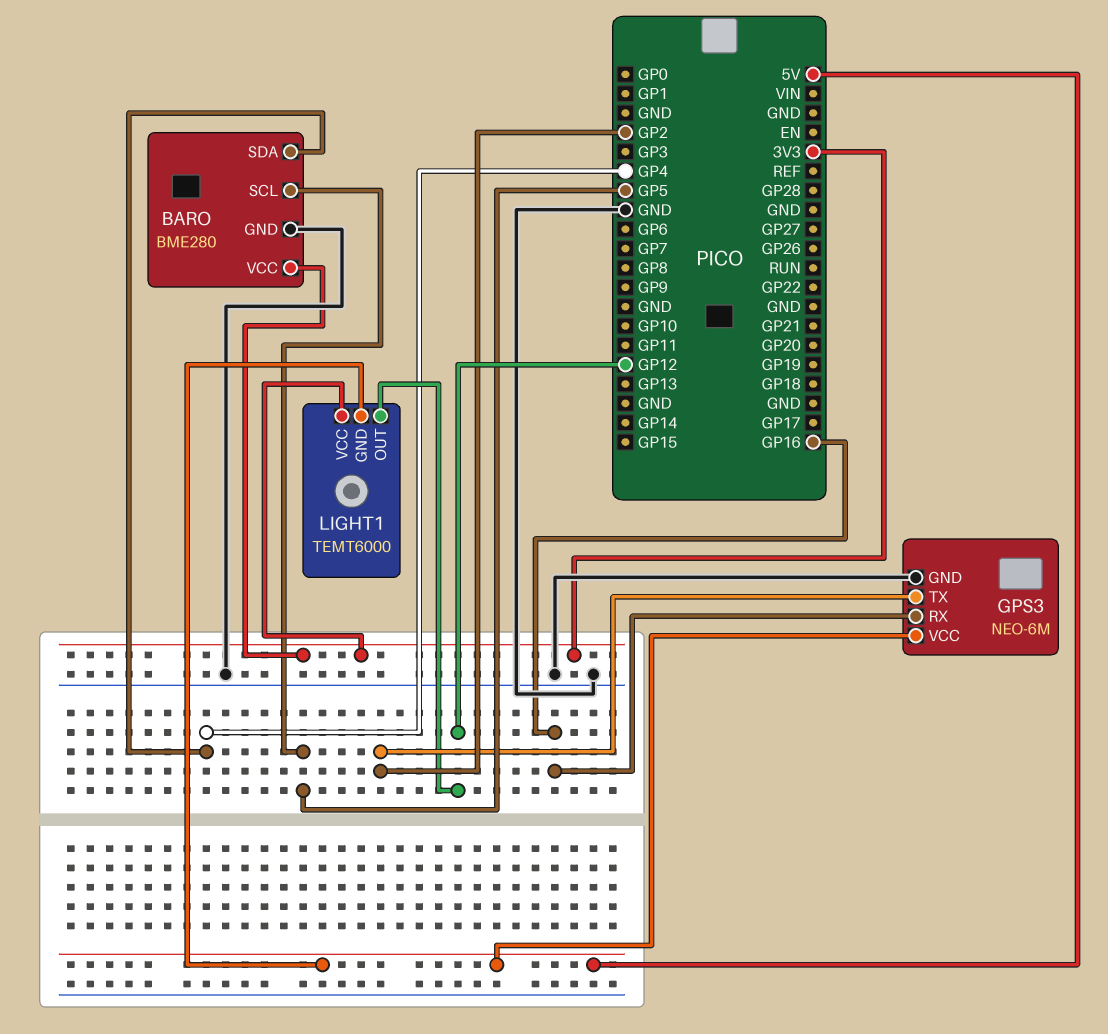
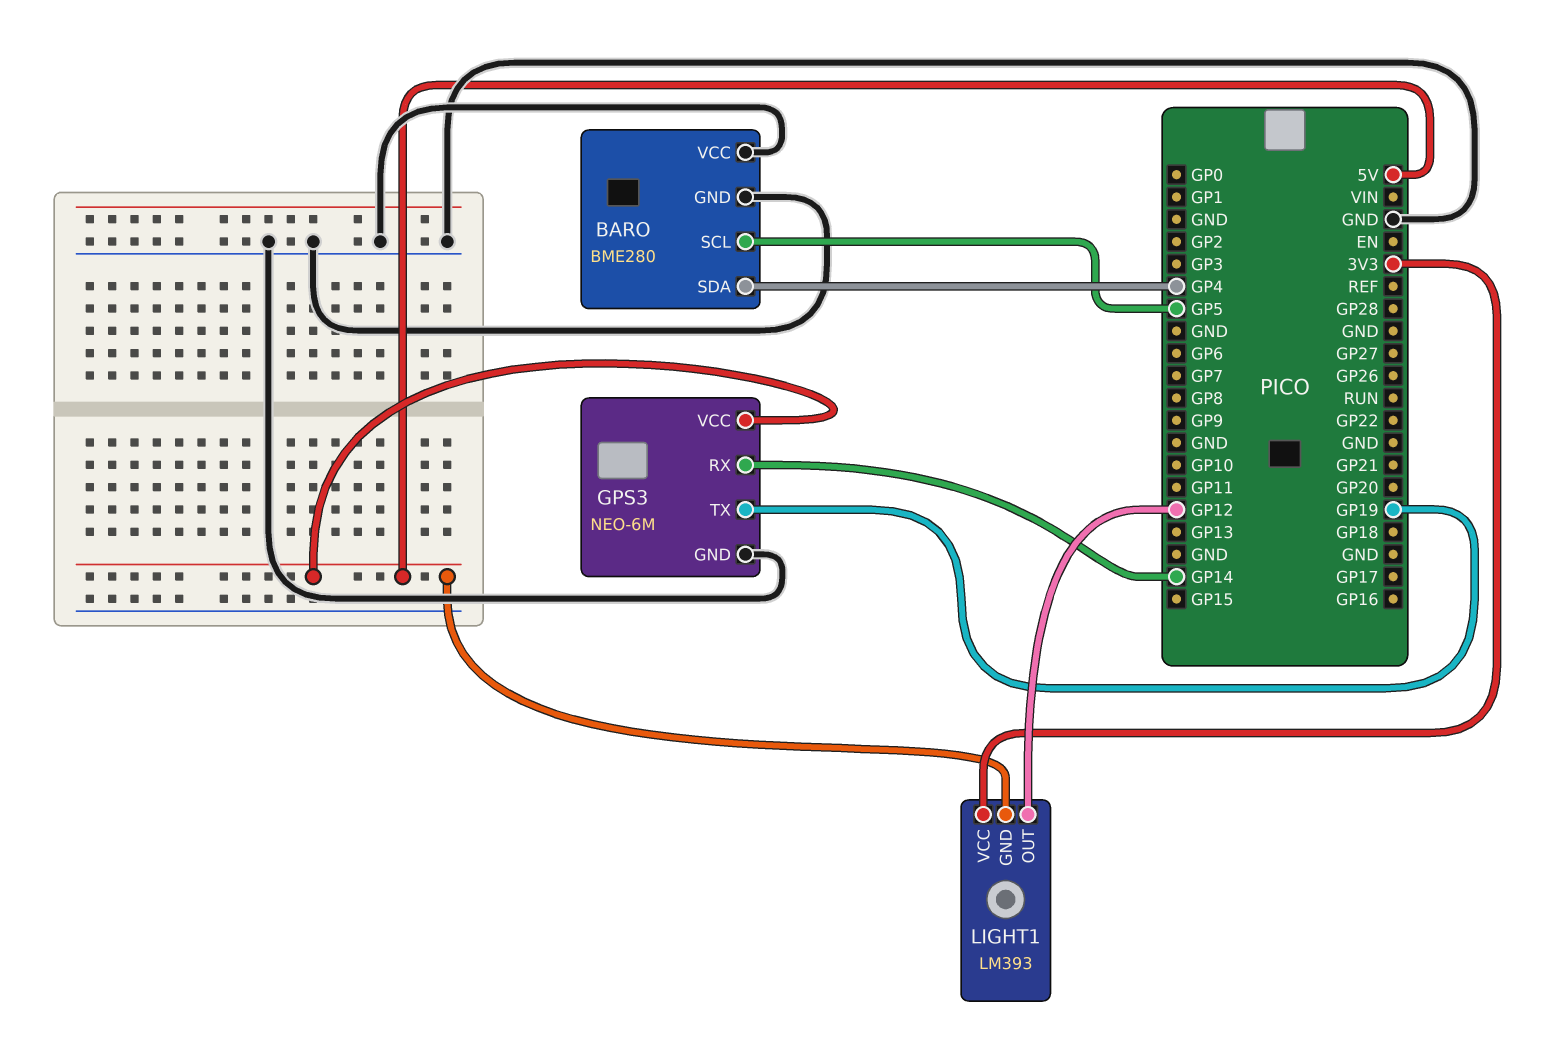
BARO pin VCC: 3V3 -> GND
GPS3 pin RX: GP16 -> GP14
GPS3 pin TX: GP2 -> GP19
LIGHT1: TEMT6000 -> LM393

